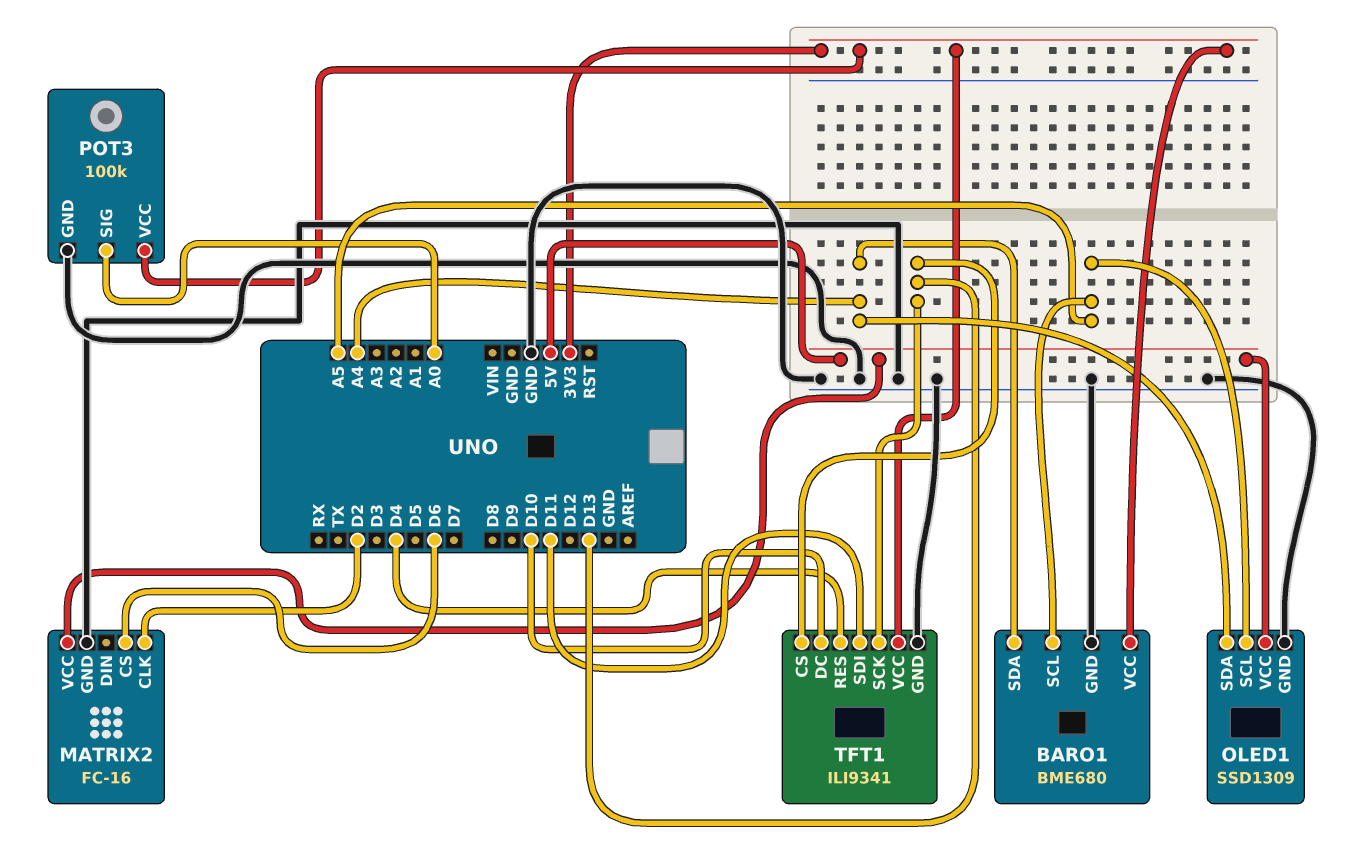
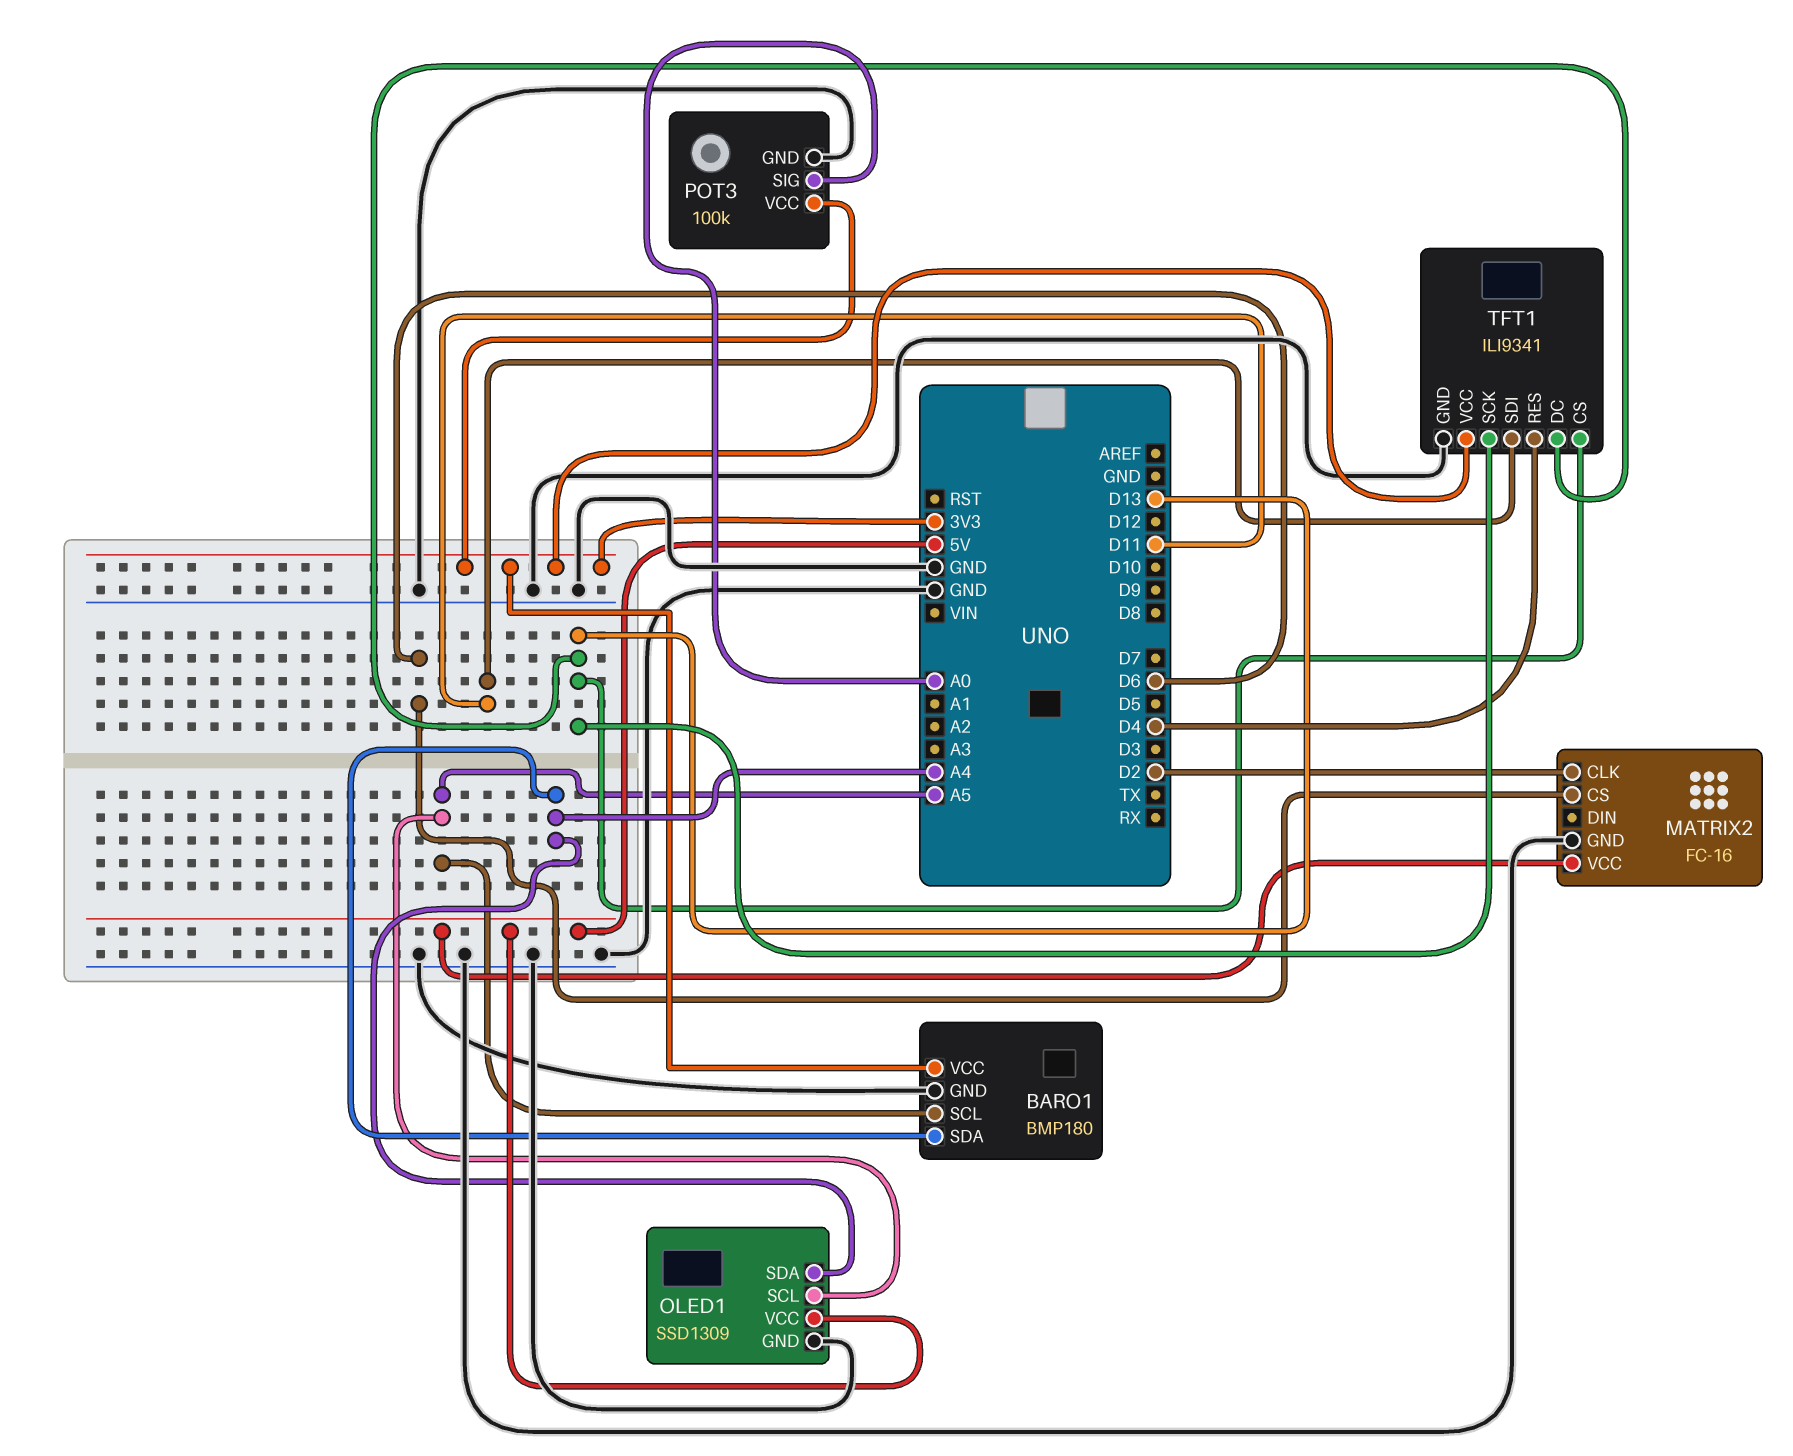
BARO1: BME680 -> BMP180
TFT1 pin DC: D10 -> D13

